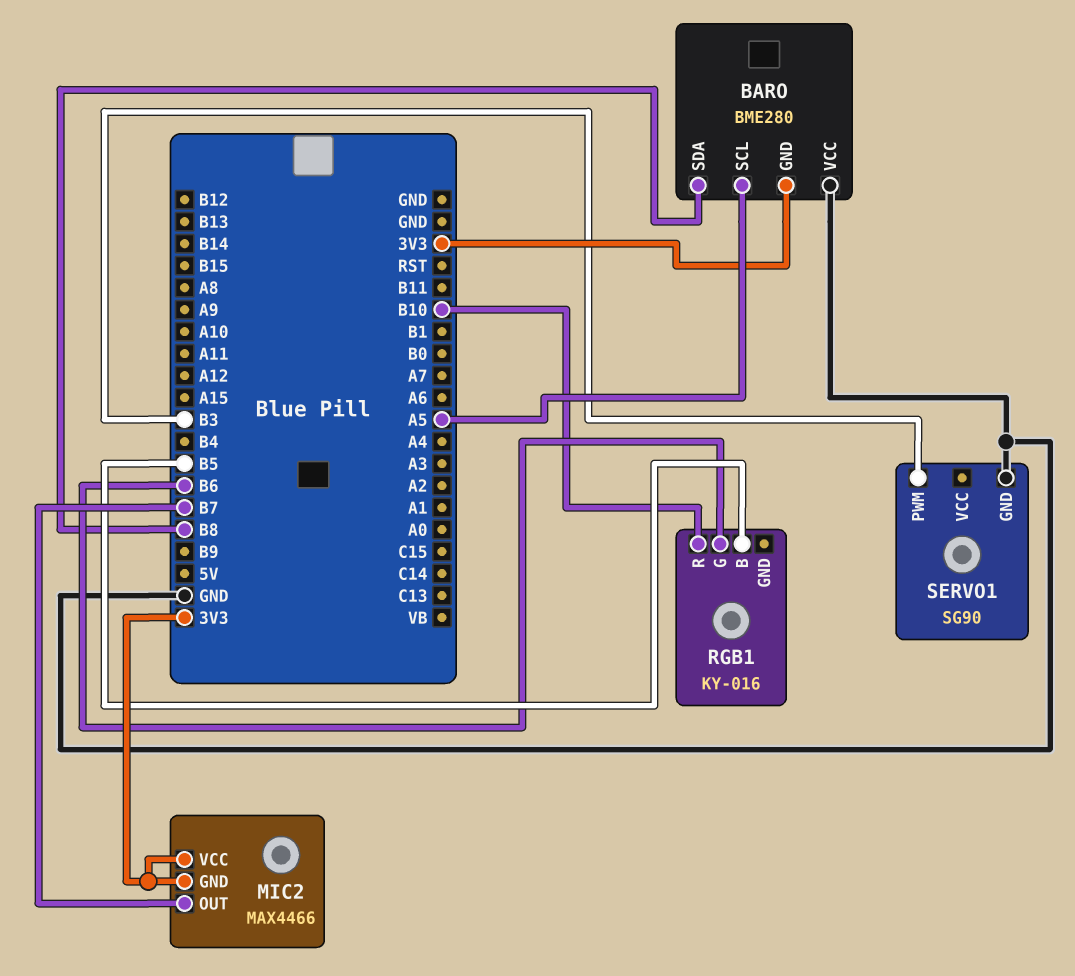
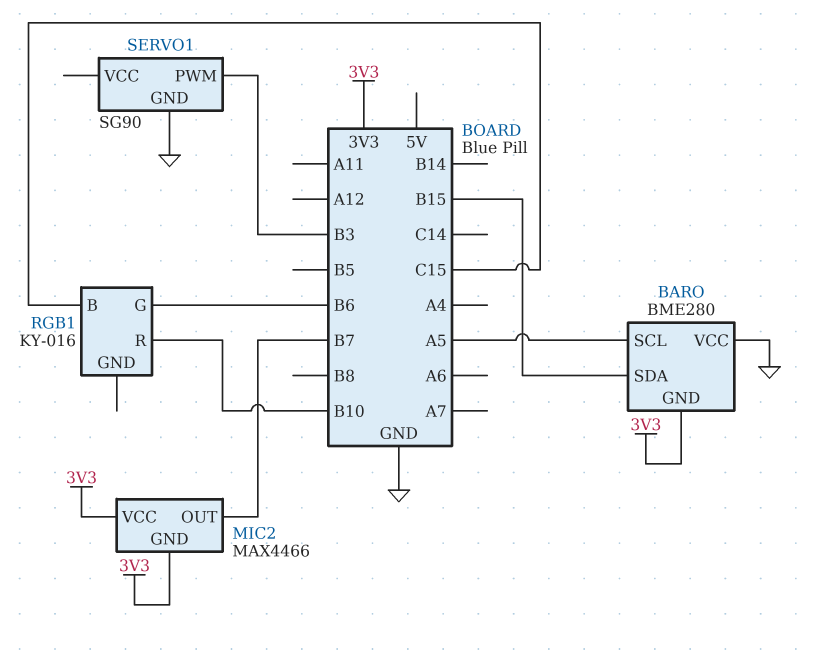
BARO pin SDA: B8 -> B15
RGB1 pin B: B5 -> C15

